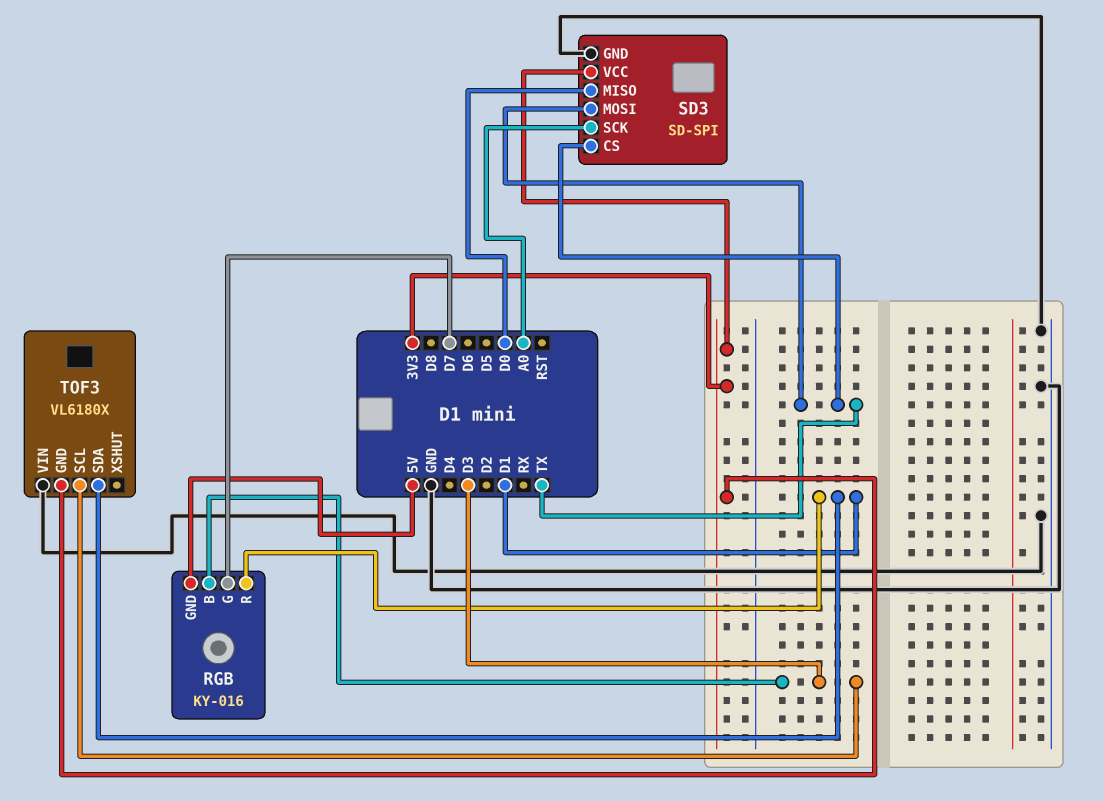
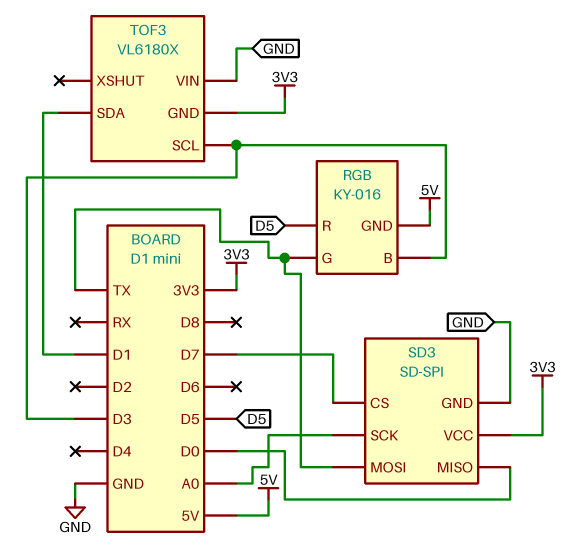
RGB pin G: D7 -> TX
RGB pin R: D1 -> D5
SD3 pin CS: TX -> D7

